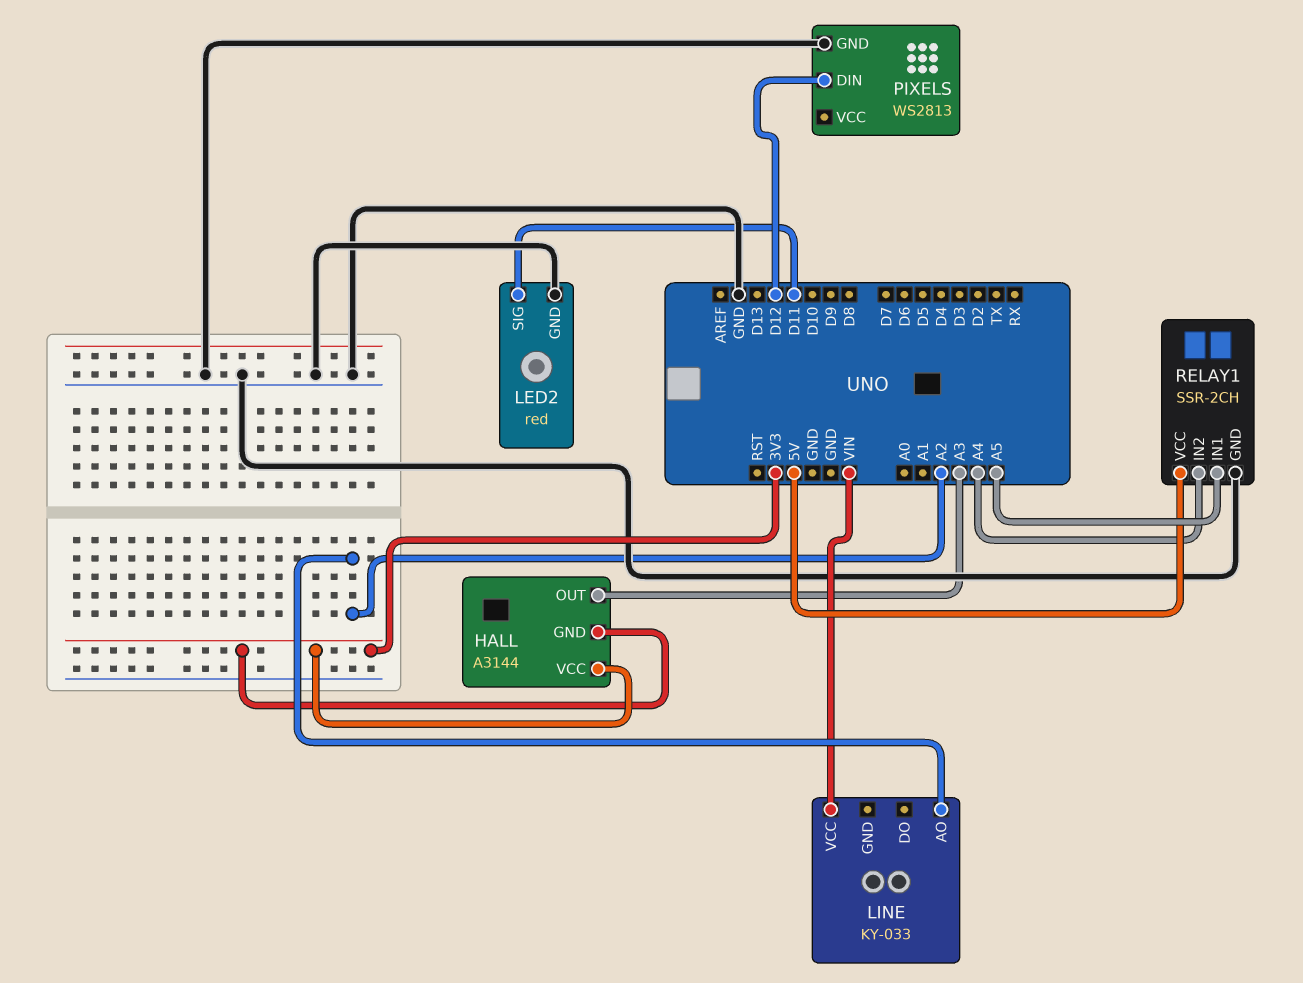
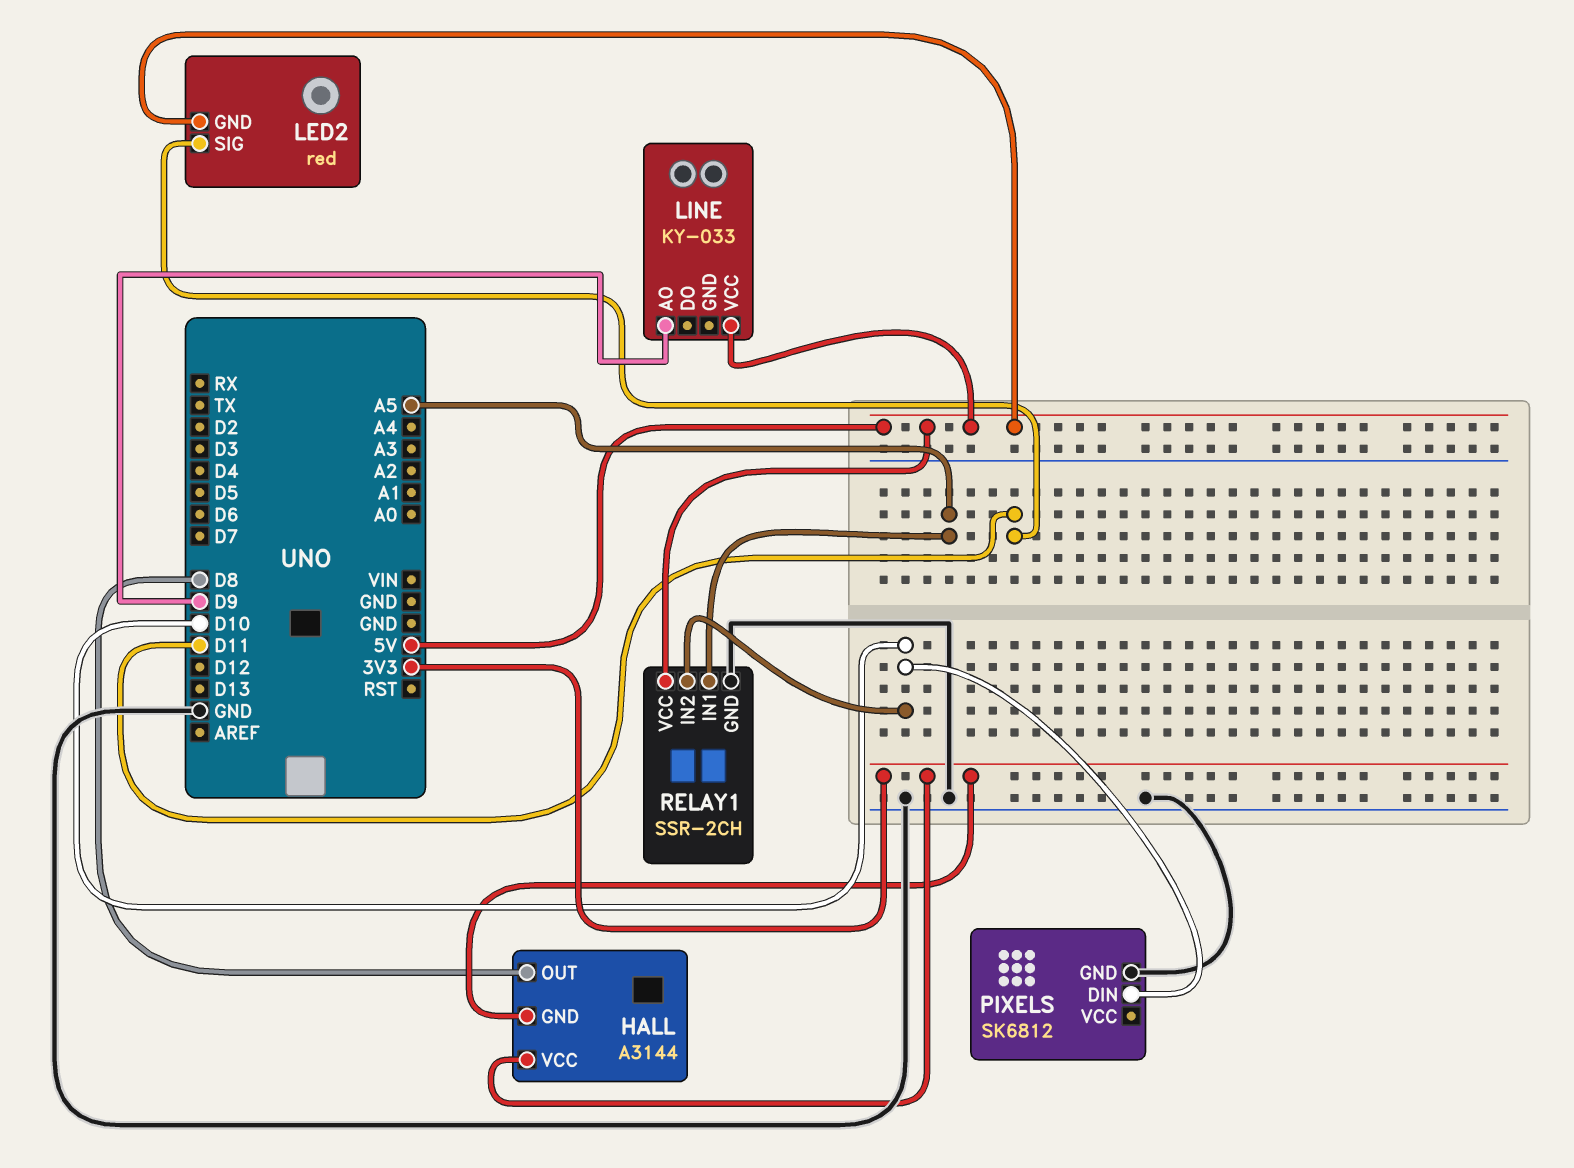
HALL pin OUT: A3 -> D8
LED2 pin GND: GND -> 5V
LINE pin AO: A2 -> D9
LINE pin VCC: VIN -> 5V
PIXELS: WS2813 -> SK6812
PIXELS pin DIN: D12 -> D10
RELAY1 pin IN2: A4 -> D10

